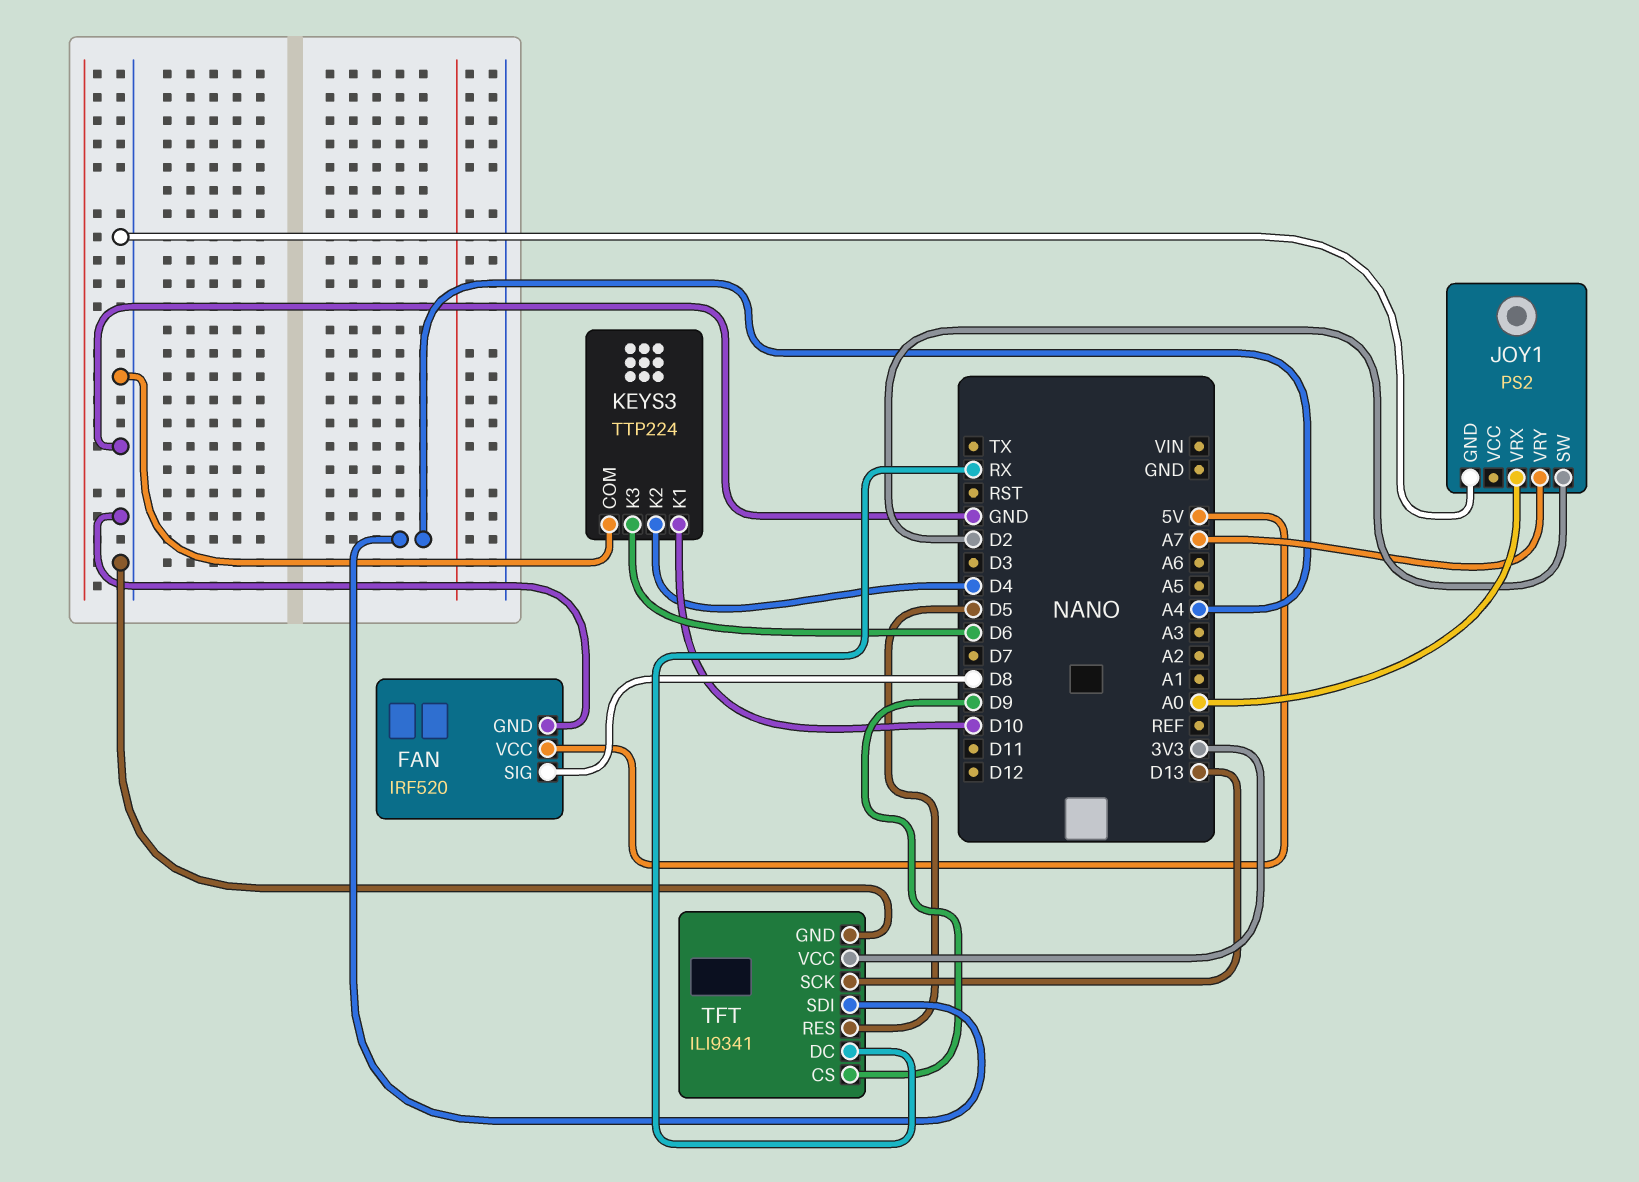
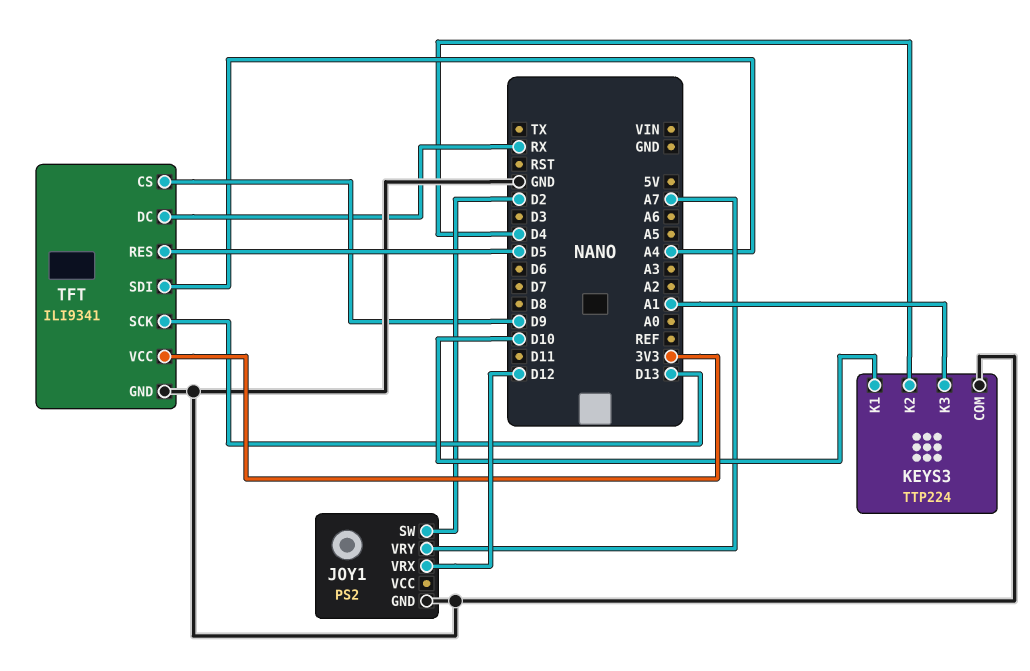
FAN: IRF520 -> none
FAN pin GND: GND -> none
FAN pin SIG: D8 -> none
FAN pin VCC: 5V -> none
JOY1 pin VRX: A0 -> D12
KEYS3 pin K3: D6 -> A1

